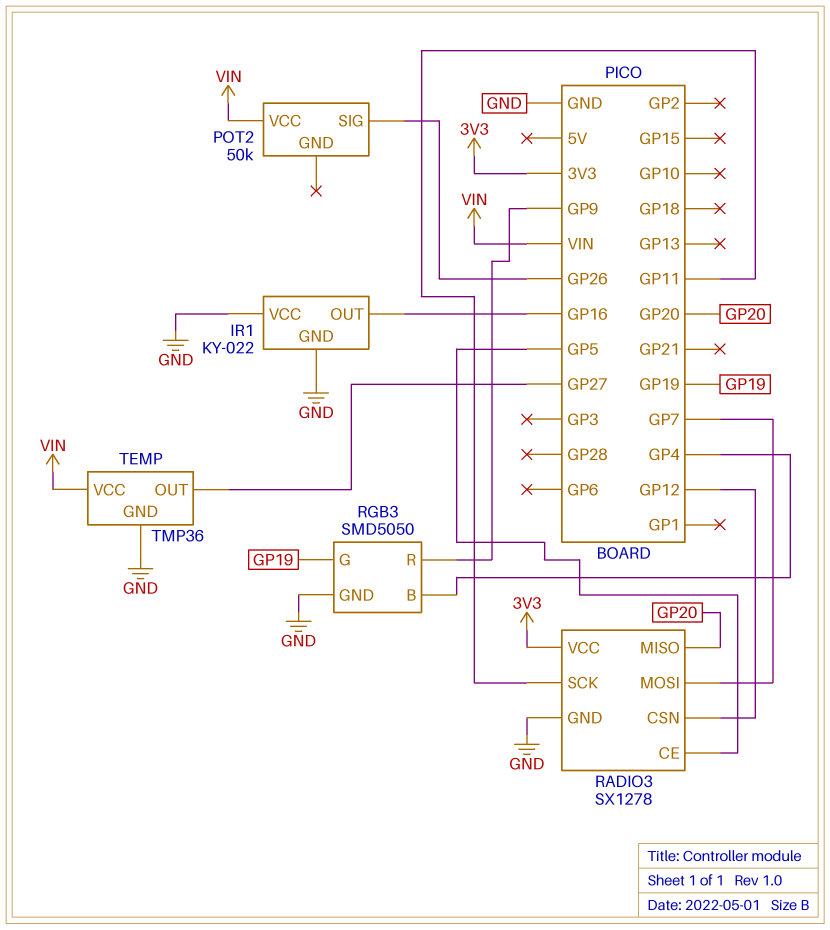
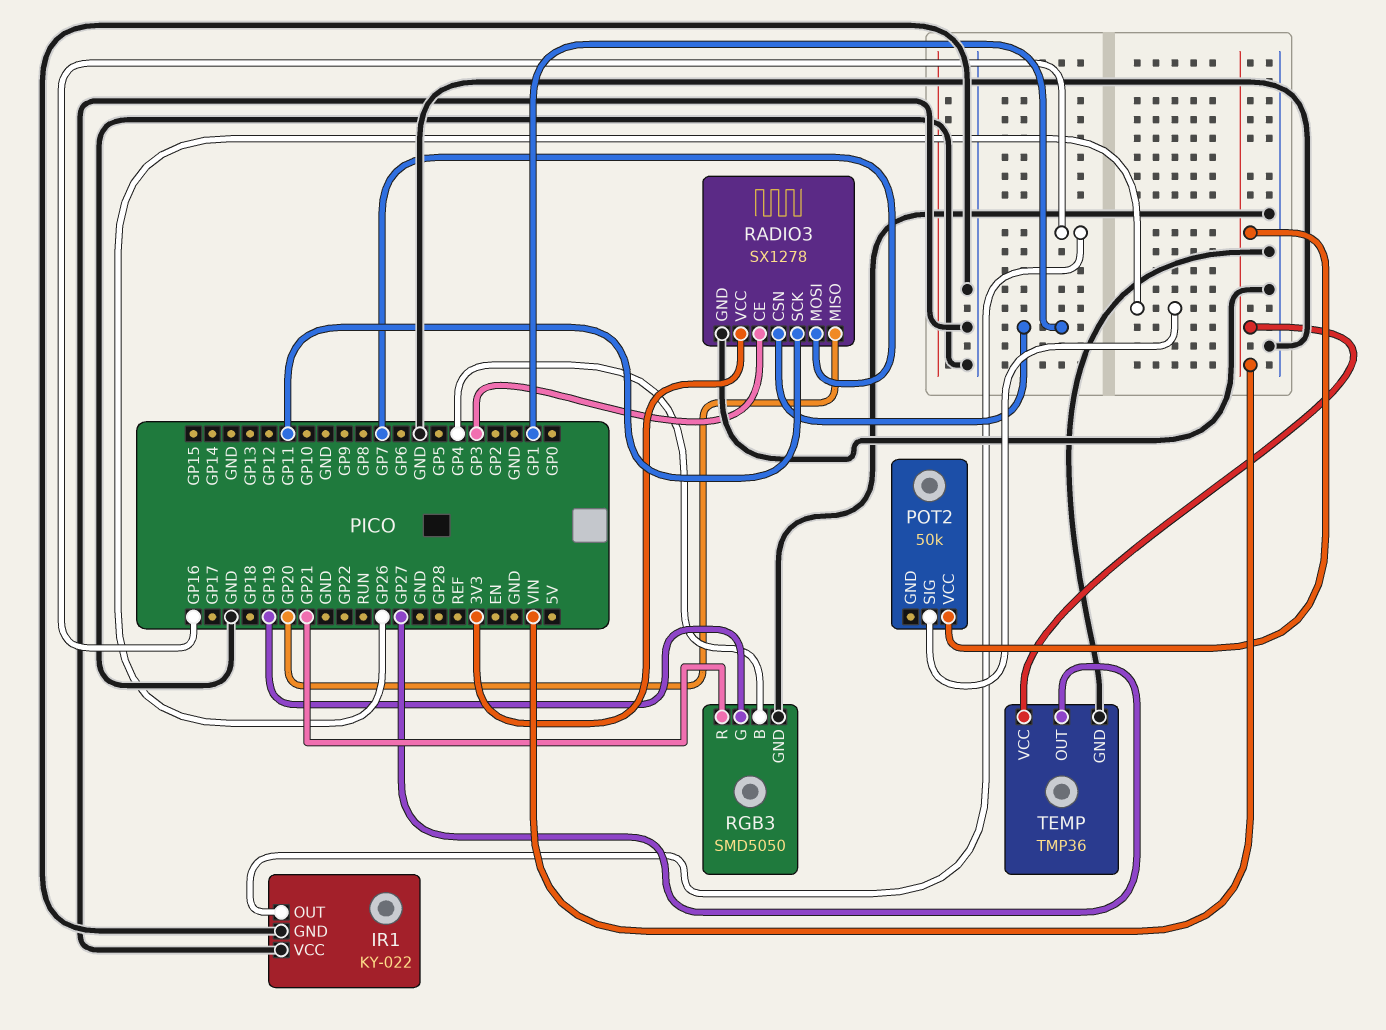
RADIO3 pin CE: GP5 -> GP3
RADIO3 pin CSN: GP12 -> GP1
RGB3 pin R: GP9 -> GP21

